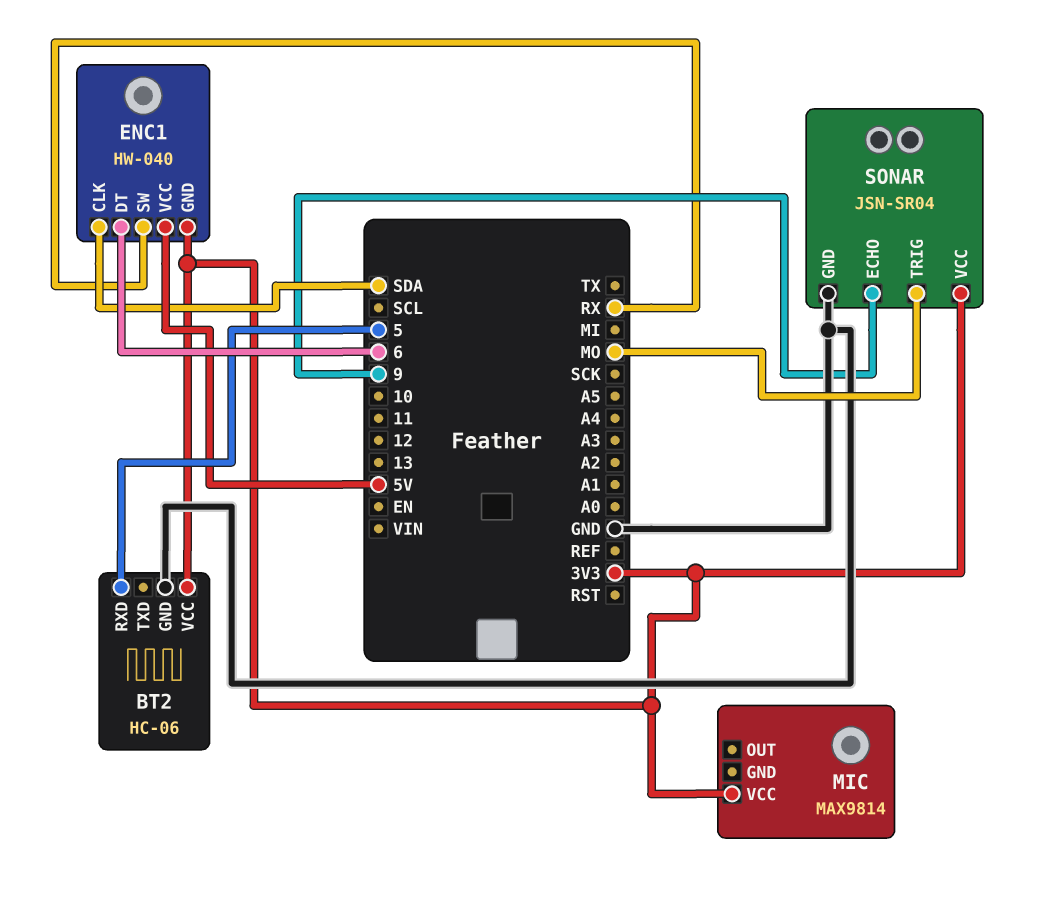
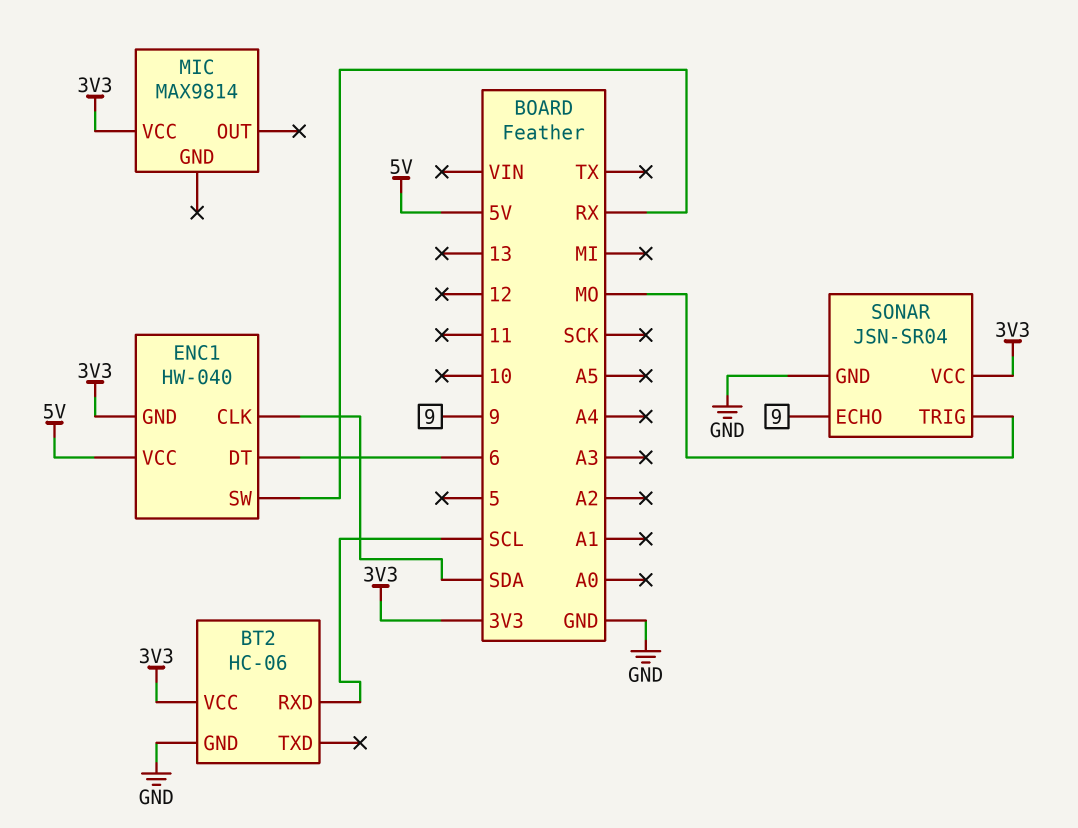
BT2 pin RXD: 5 -> SCL

